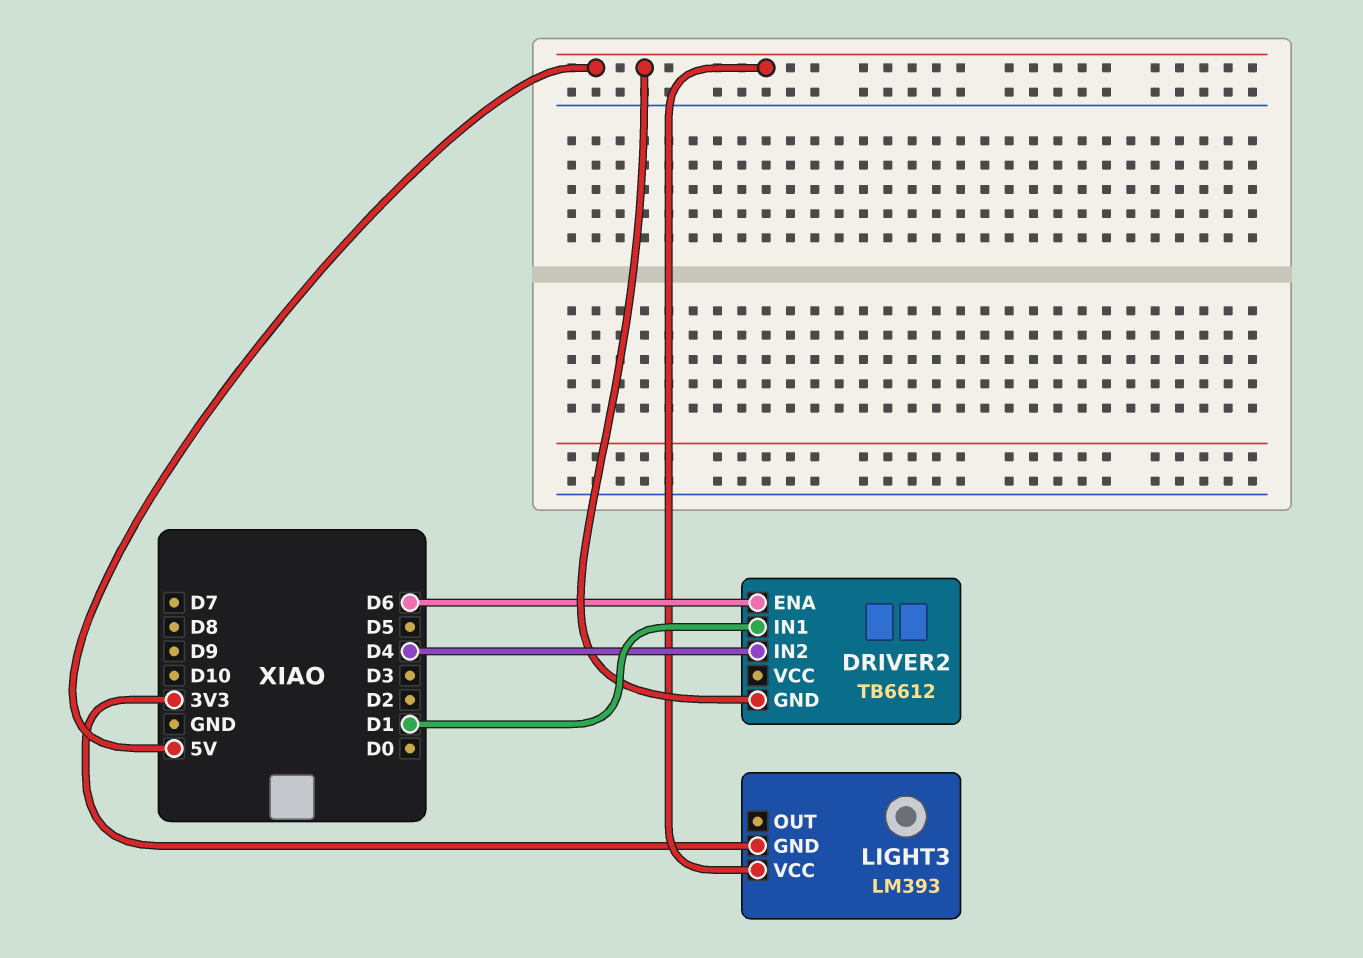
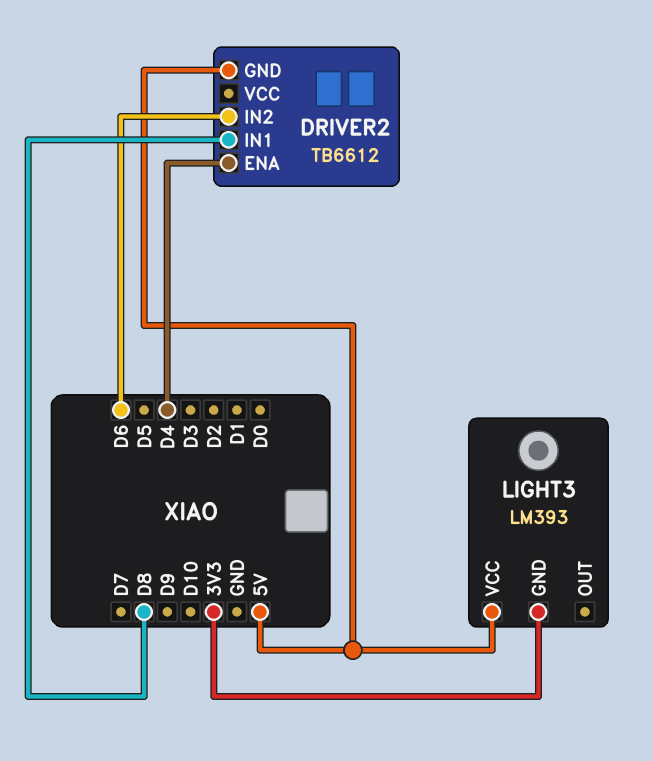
DRIVER2 pin ENA: D6 -> D4
DRIVER2 pin IN1: D1 -> D8
DRIVER2 pin IN2: D4 -> D6

